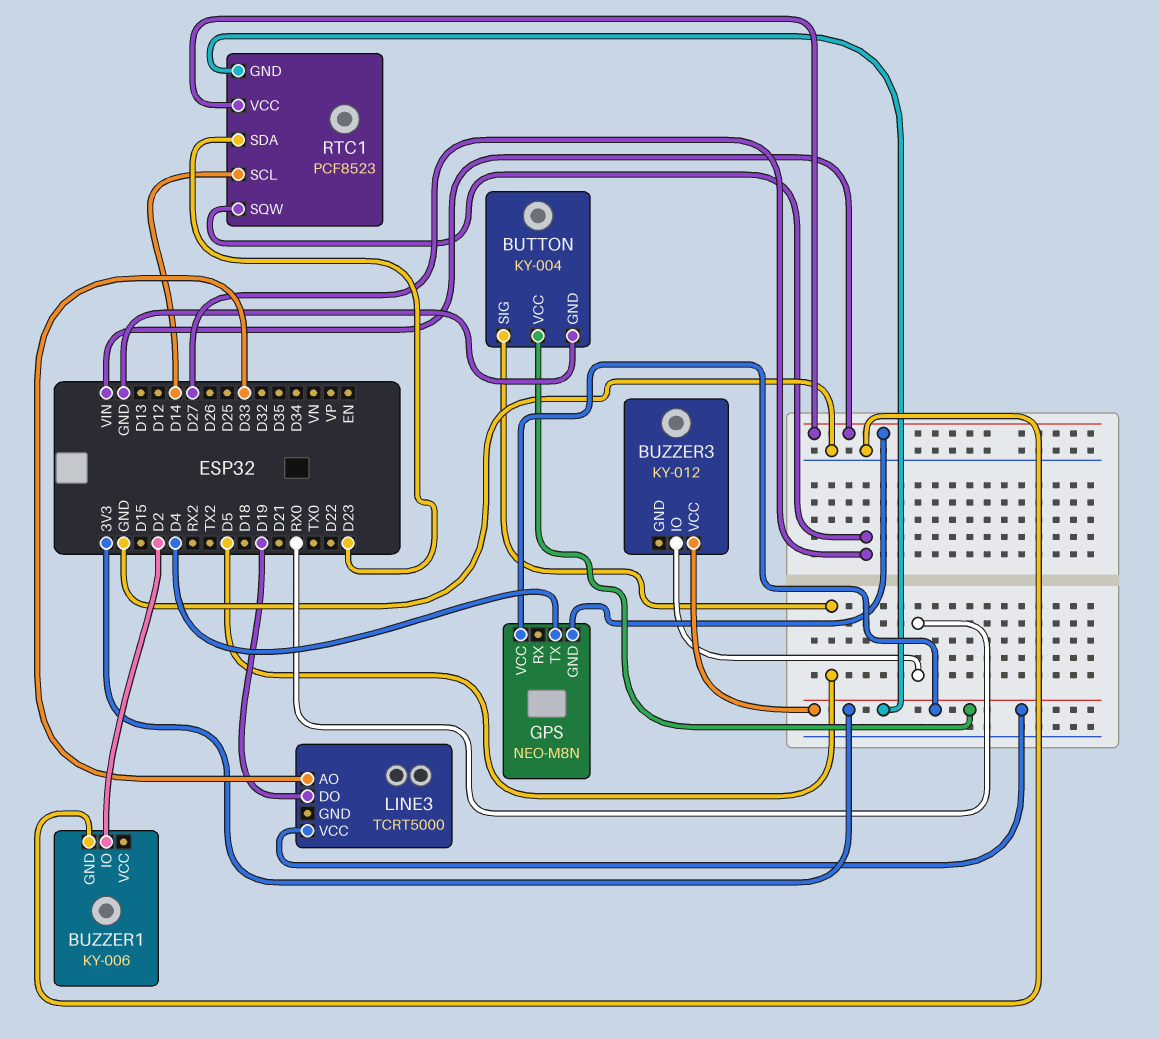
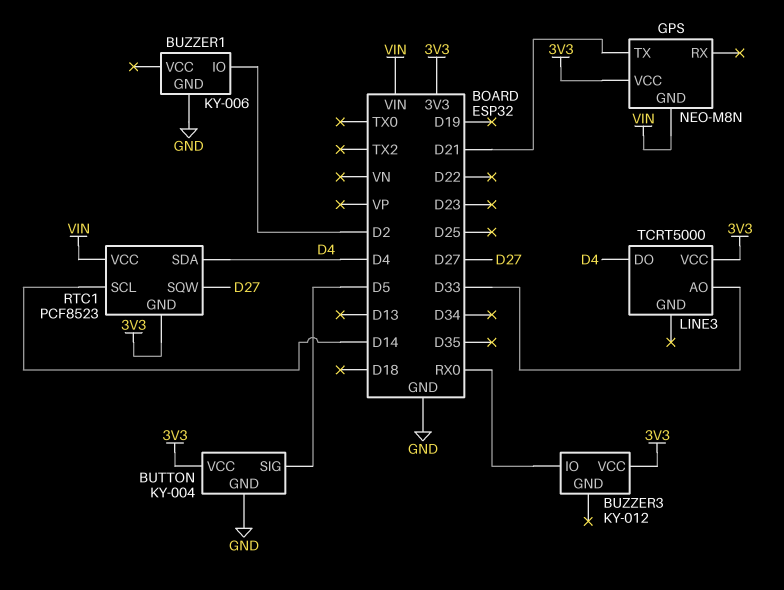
GPS pin TX: D4 -> D21
LINE3 pin DO: D19 -> D4
RTC1 pin SDA: D23 -> D4

